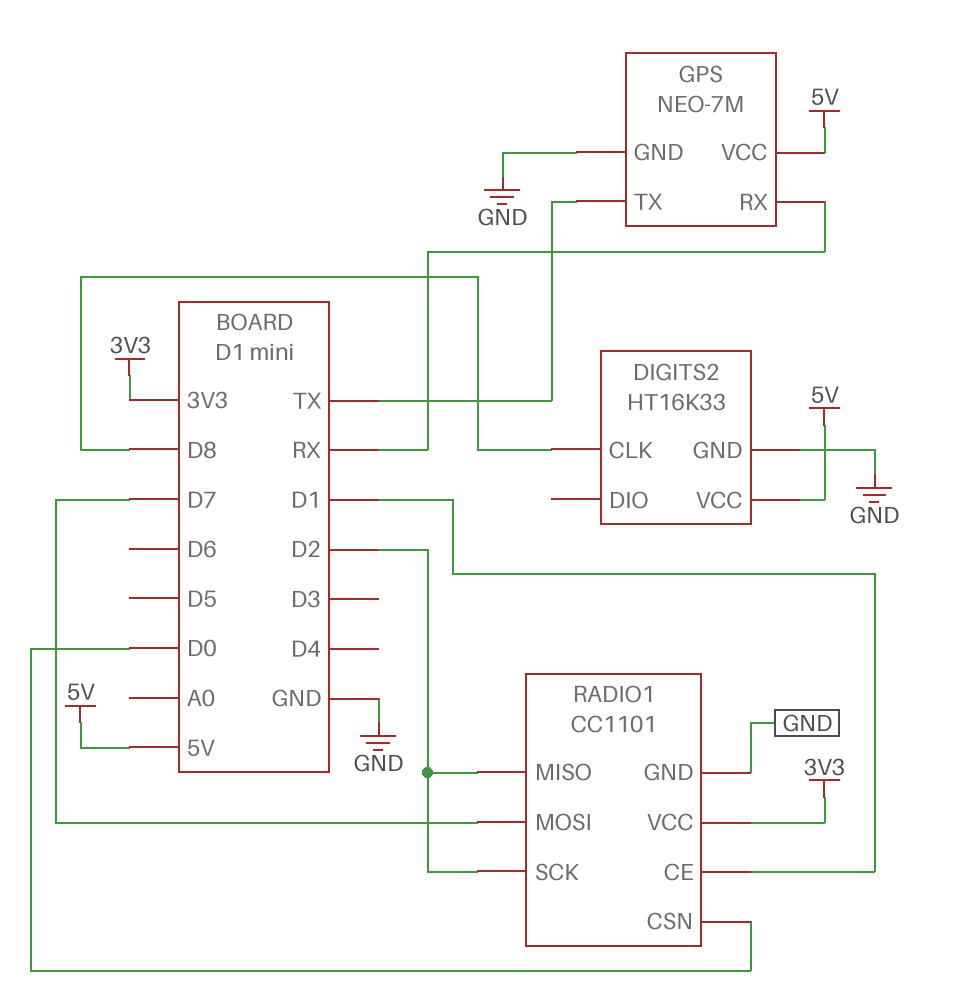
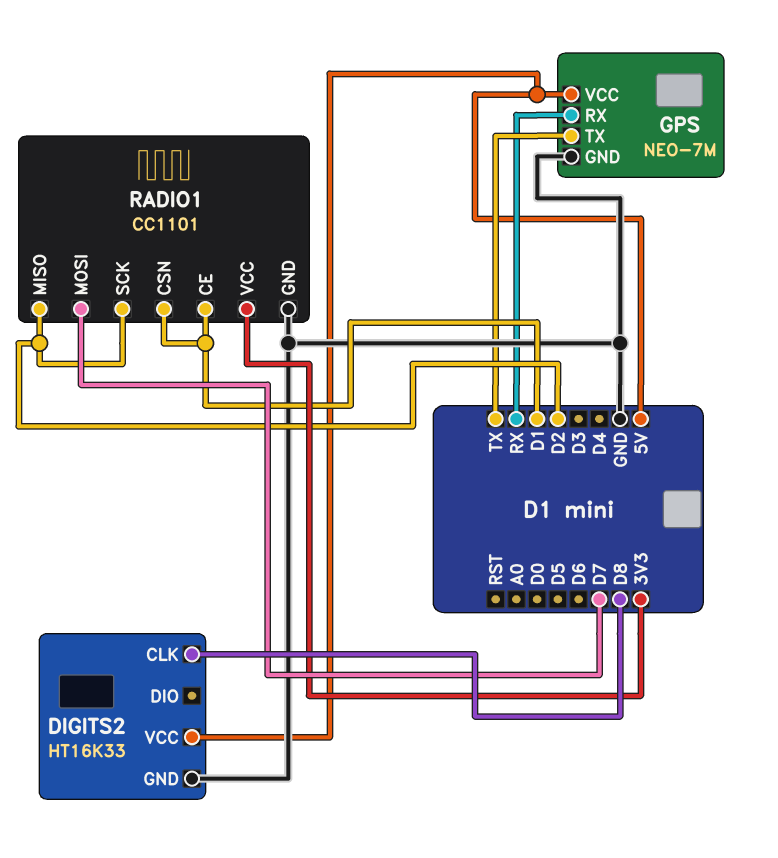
RADIO1 pin CSN: D0 -> D1

